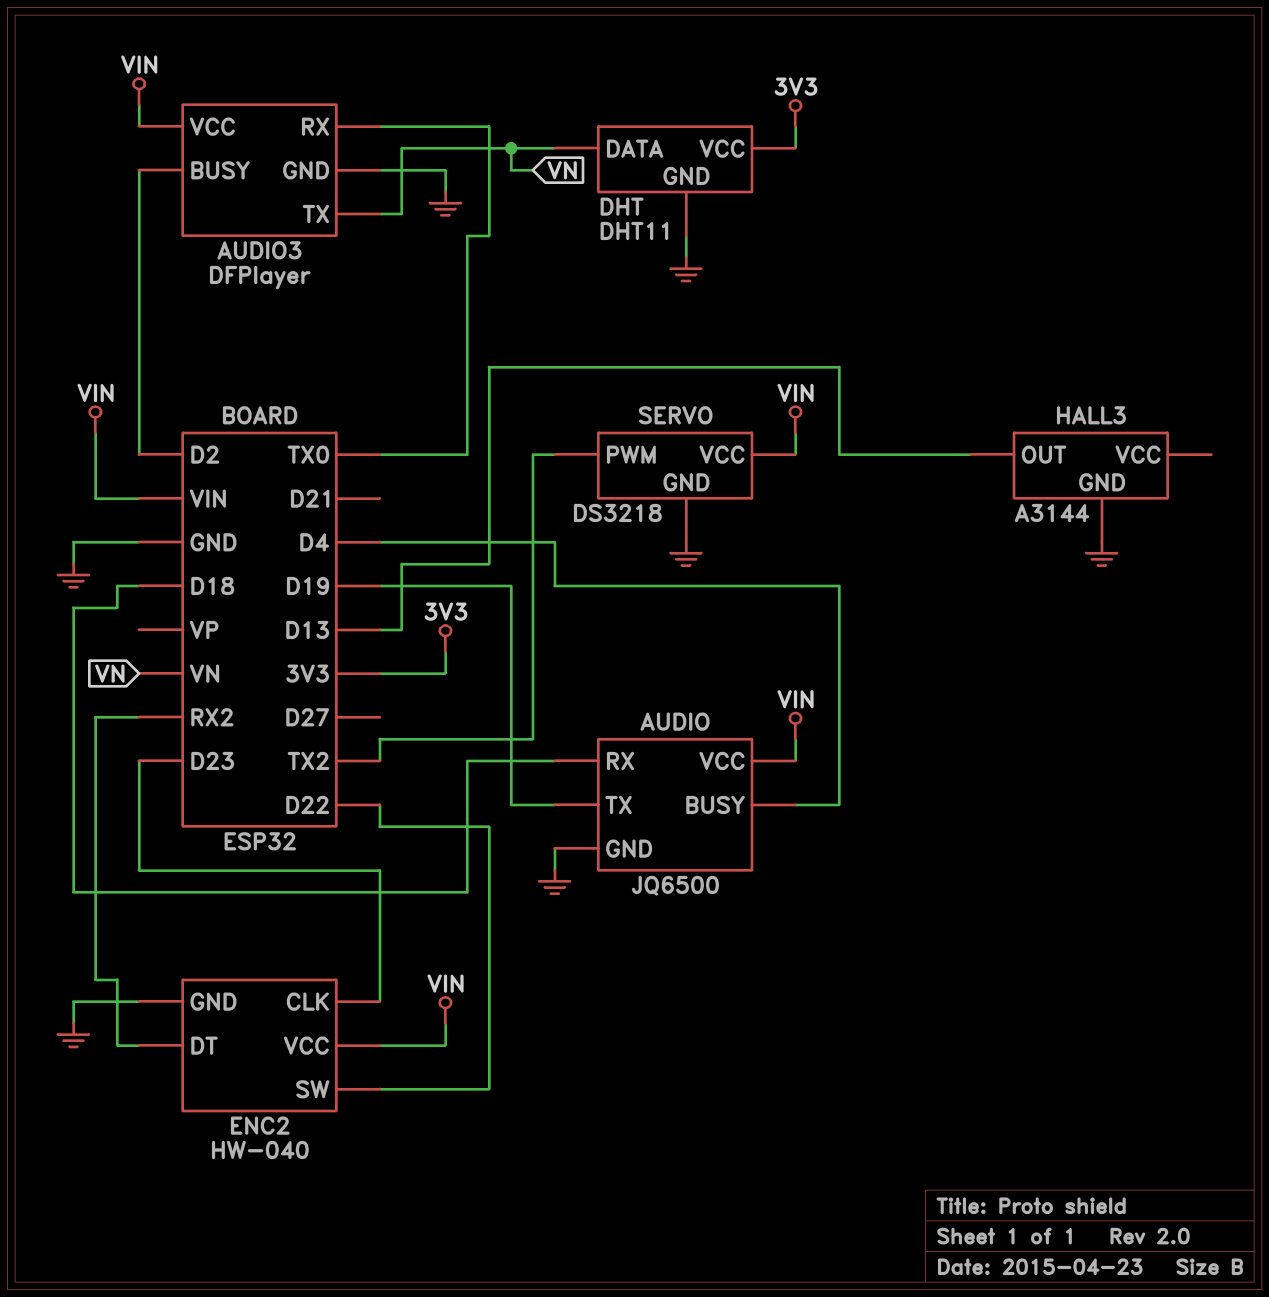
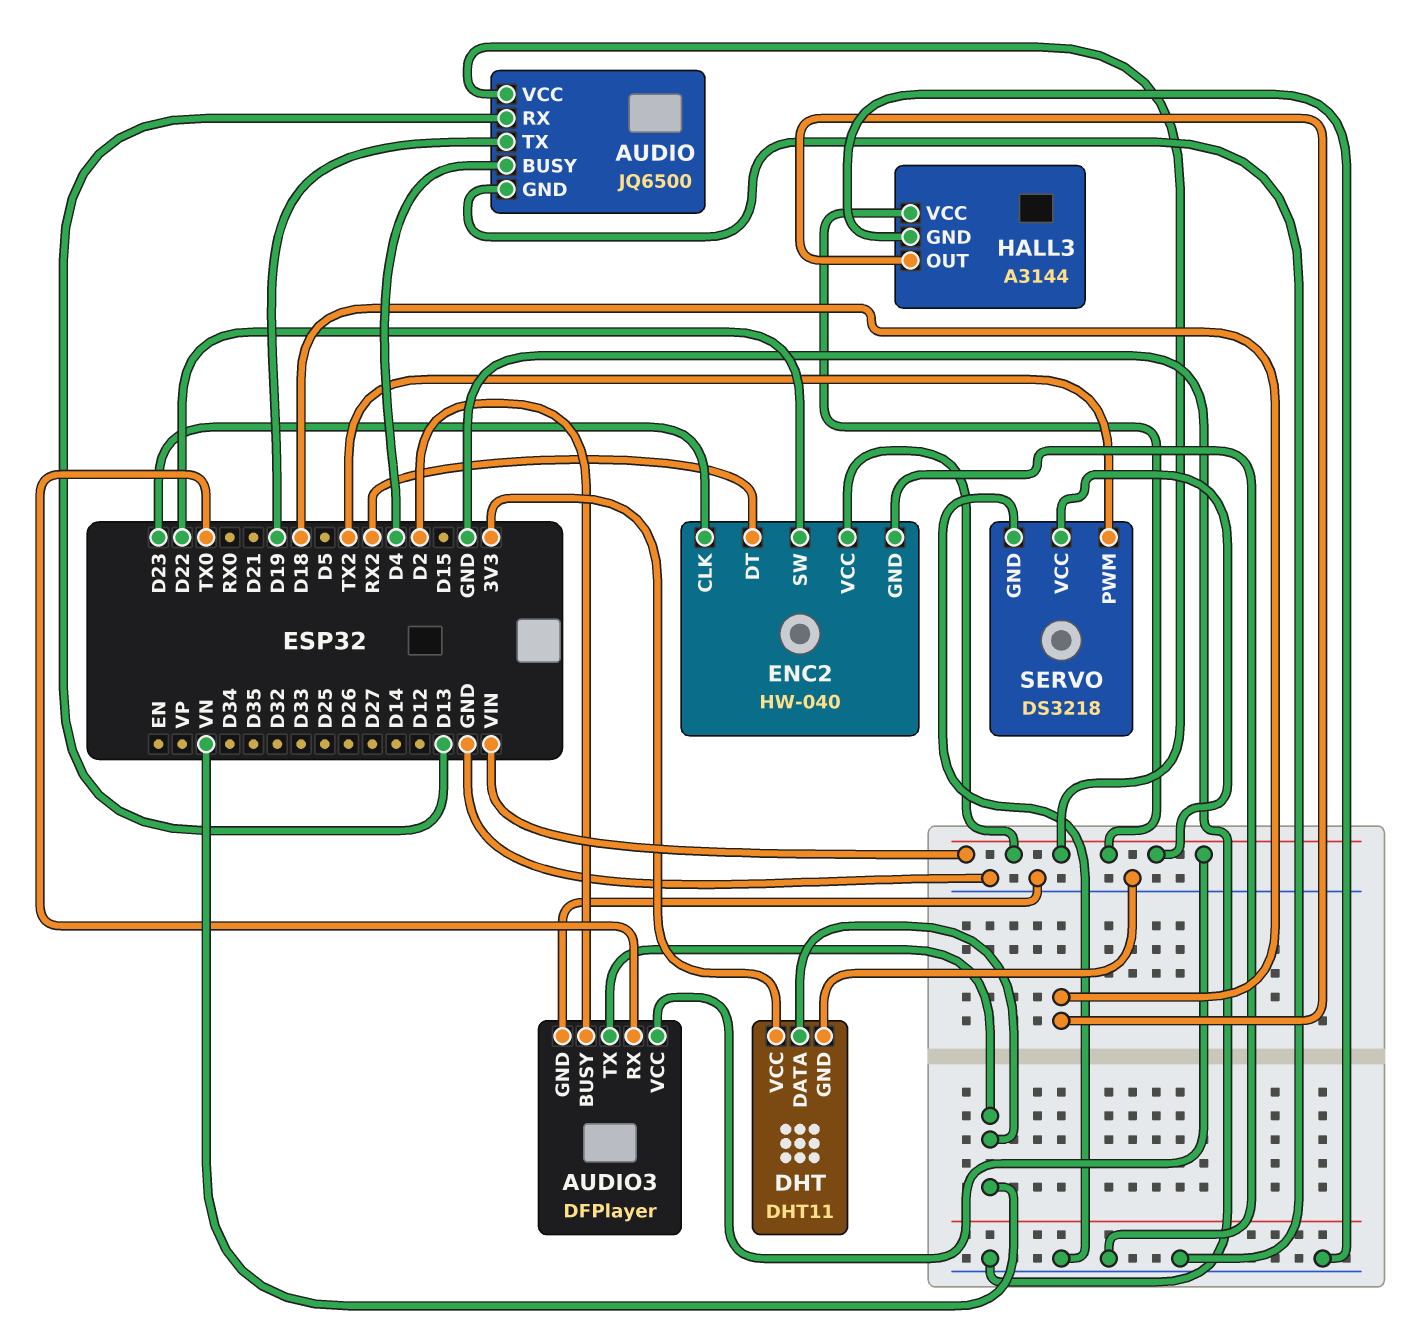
AUDIO pin RX: D18 -> D13
HALL3 pin OUT: D13 -> D18
HALL3 pin VCC: none -> VIN

